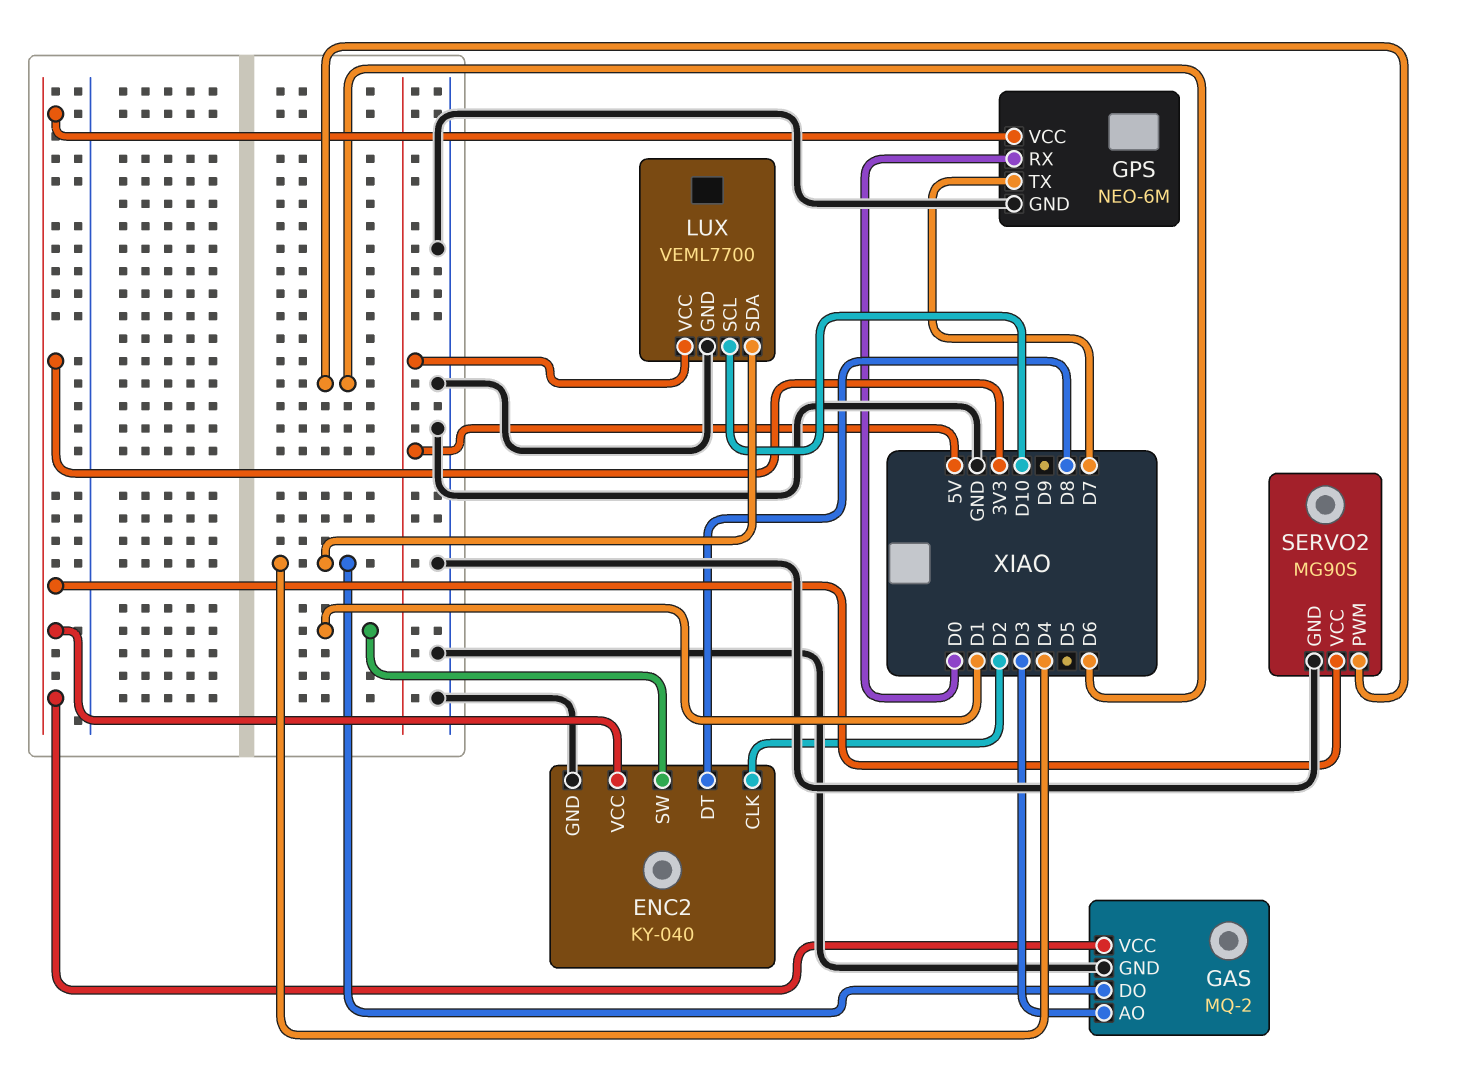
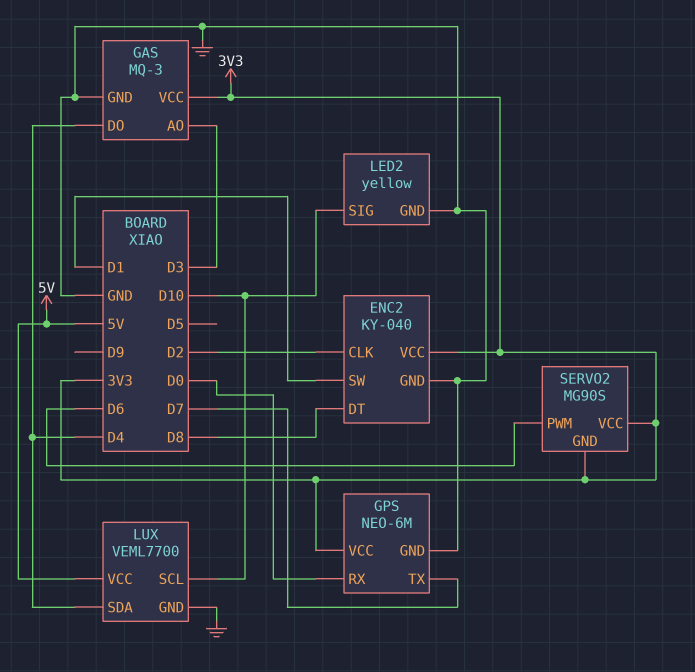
GAS: MQ-2 -> MQ-3
LED2: none -> yellow
LED2 pin GND: none -> GND
LED2 pin SIG: none -> D10
SERVO2 pin GND: GND -> 3V3

